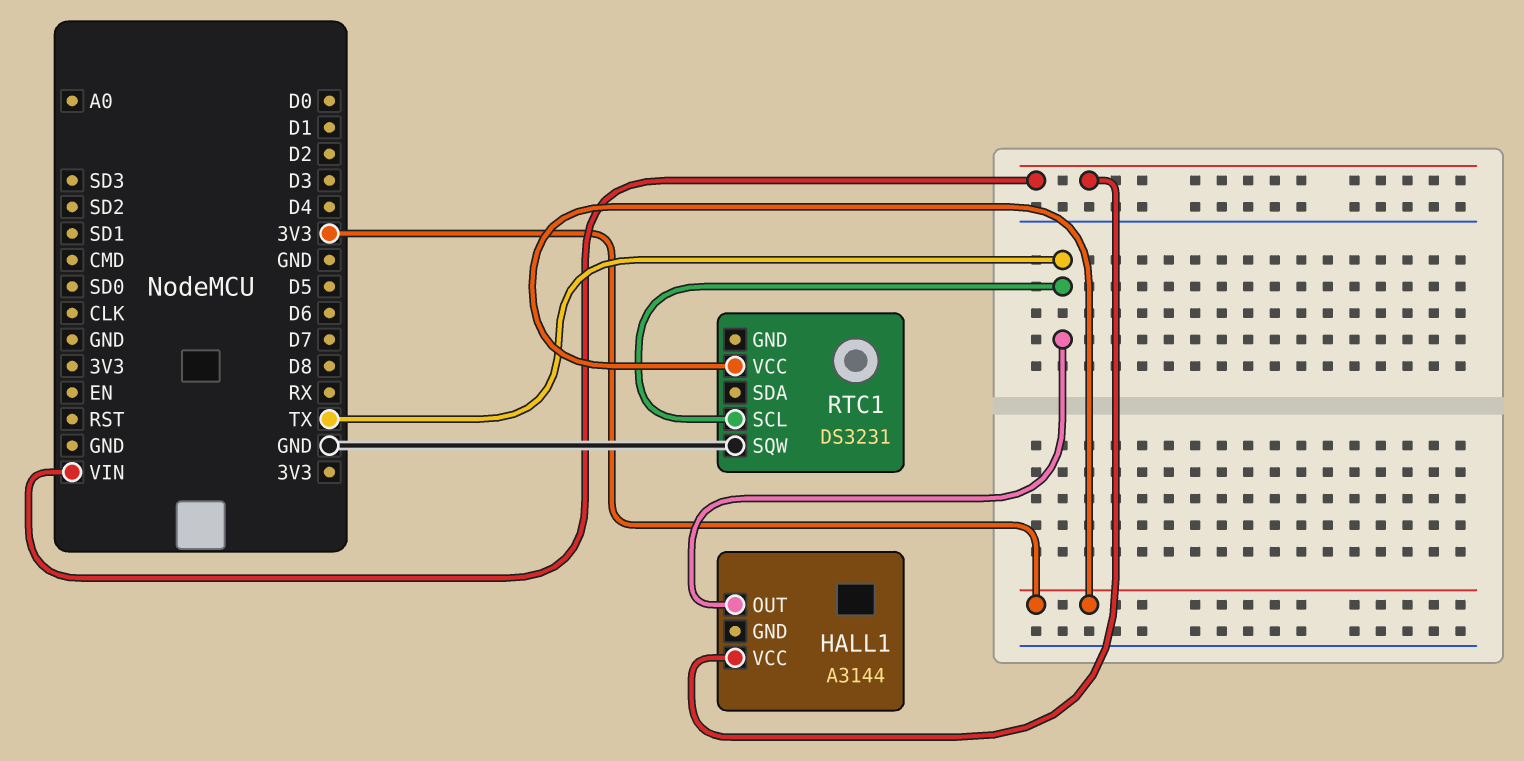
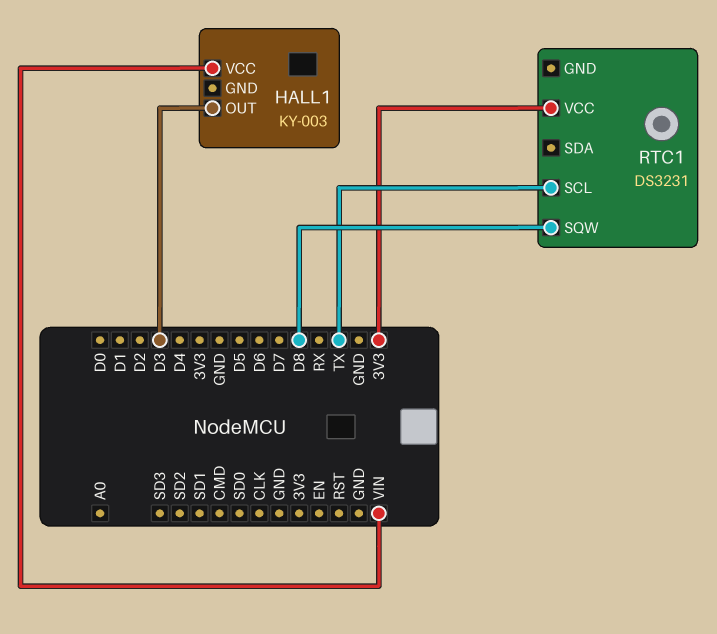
HALL1: A3144 -> KY-003
HALL1 pin OUT: TX -> D3
RTC1 pin SQW: GND -> D8

